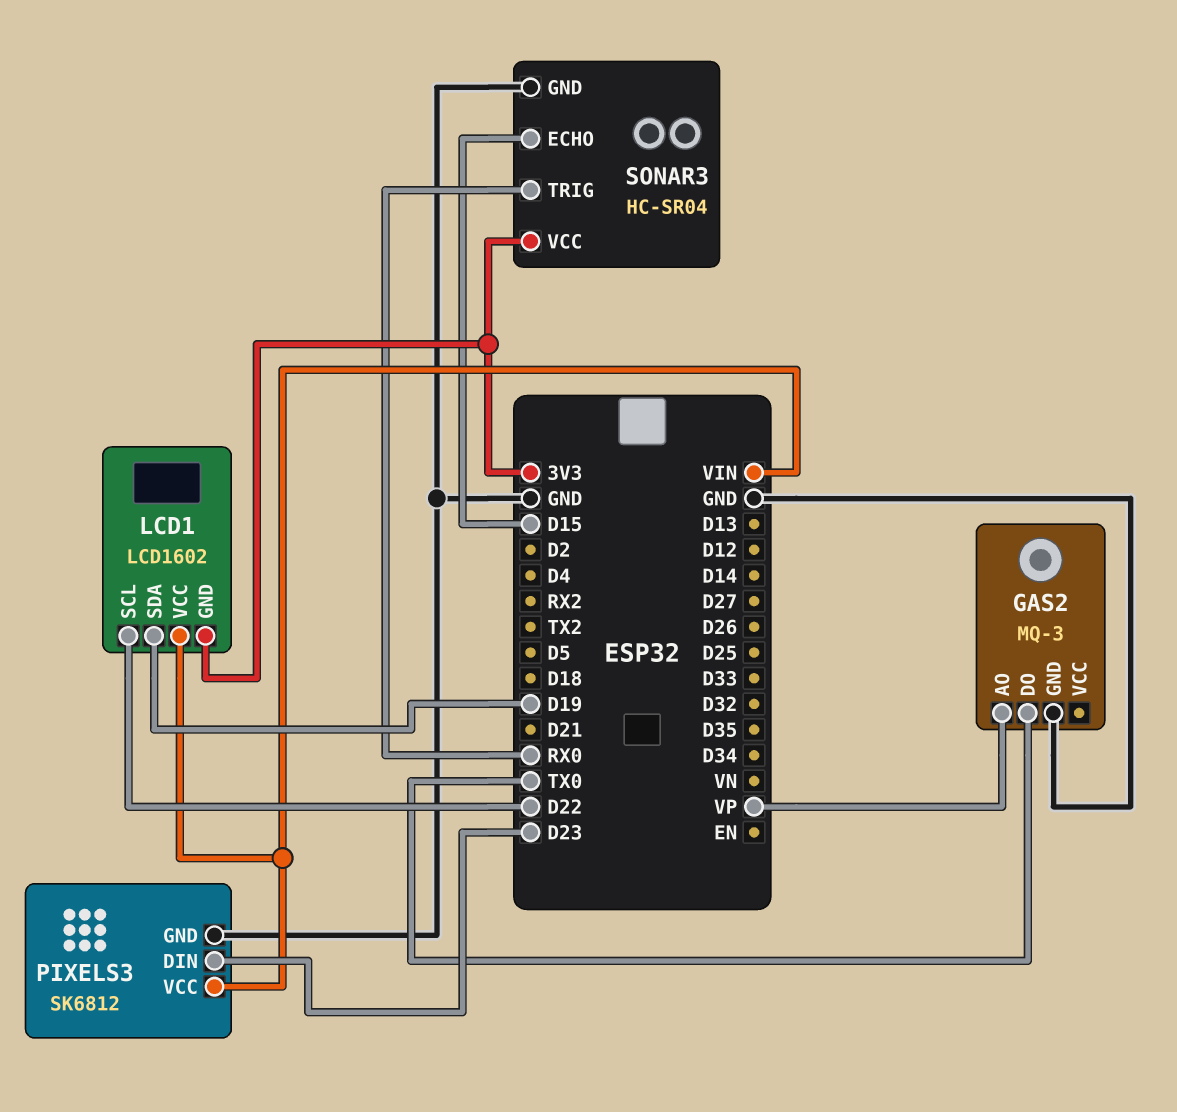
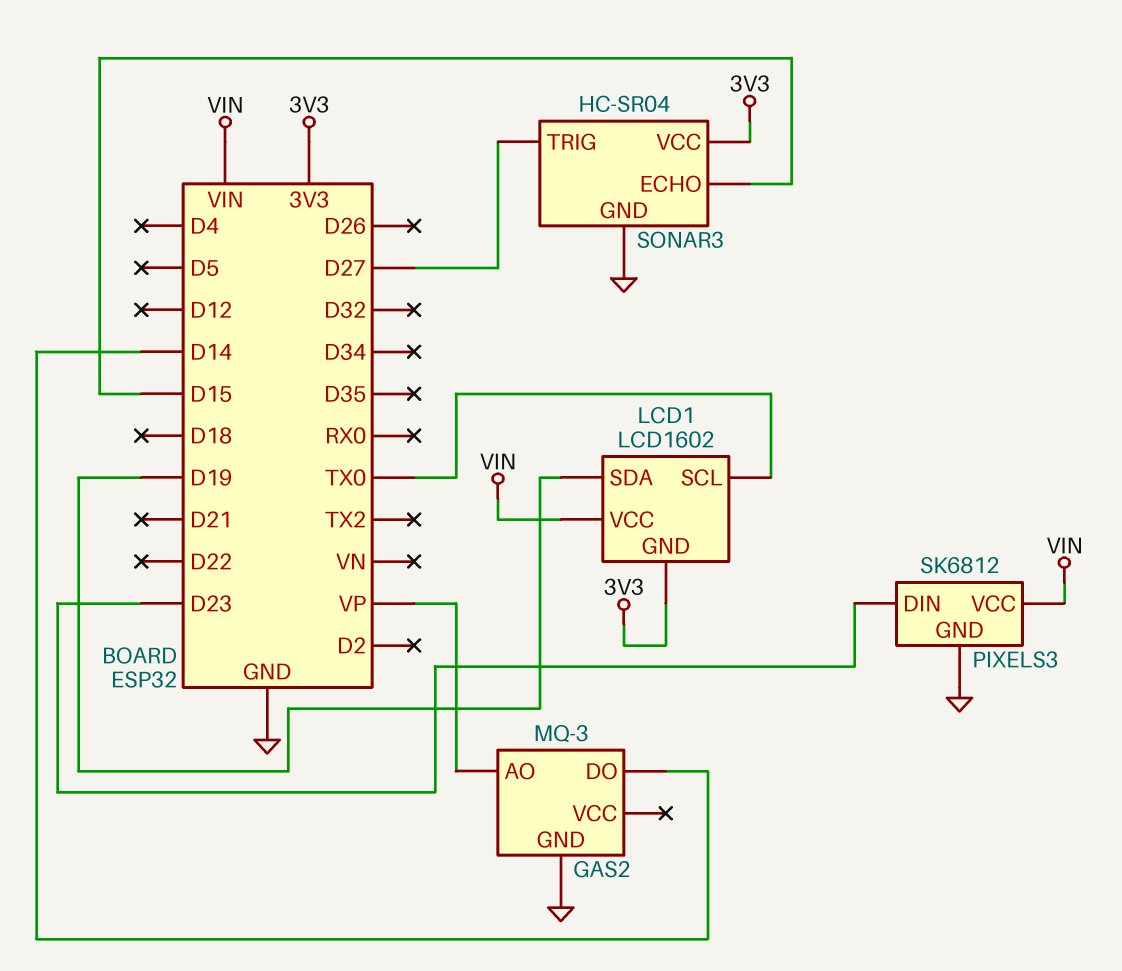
GAS2 pin DO: TX0 -> D14
LCD1 pin SCL: D22 -> TX0
SONAR3 pin TRIG: RX0 -> D27

